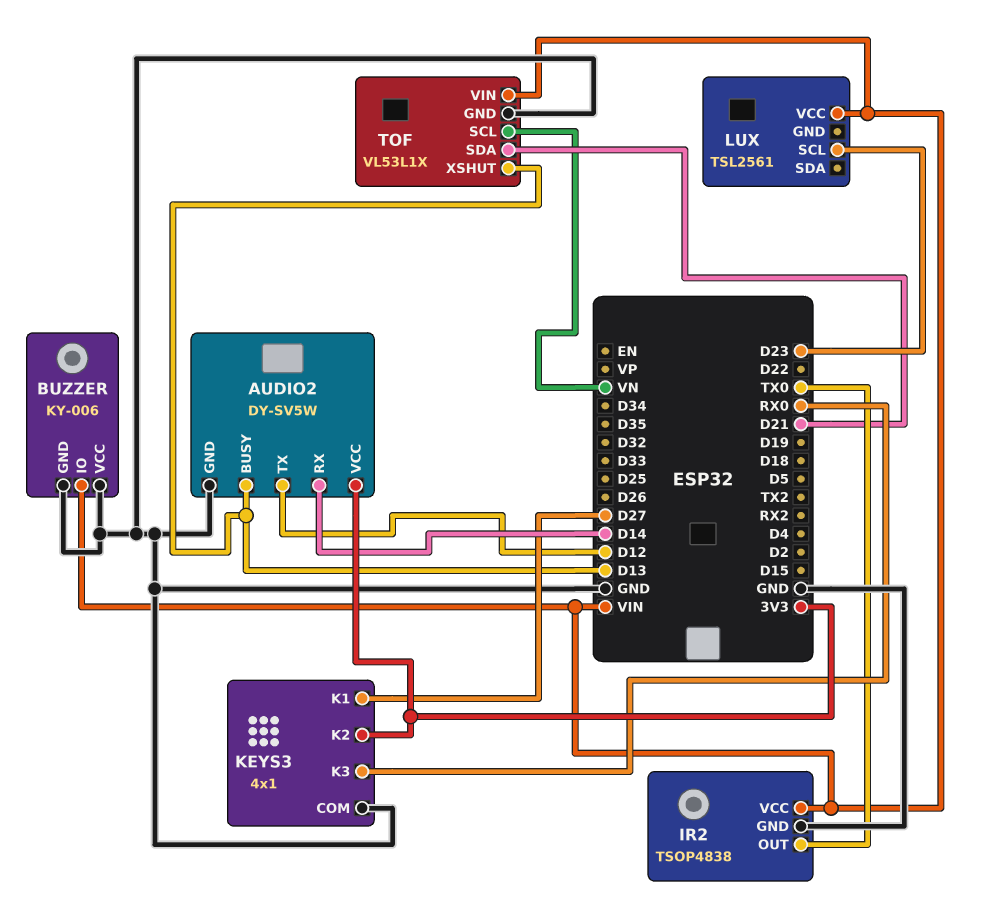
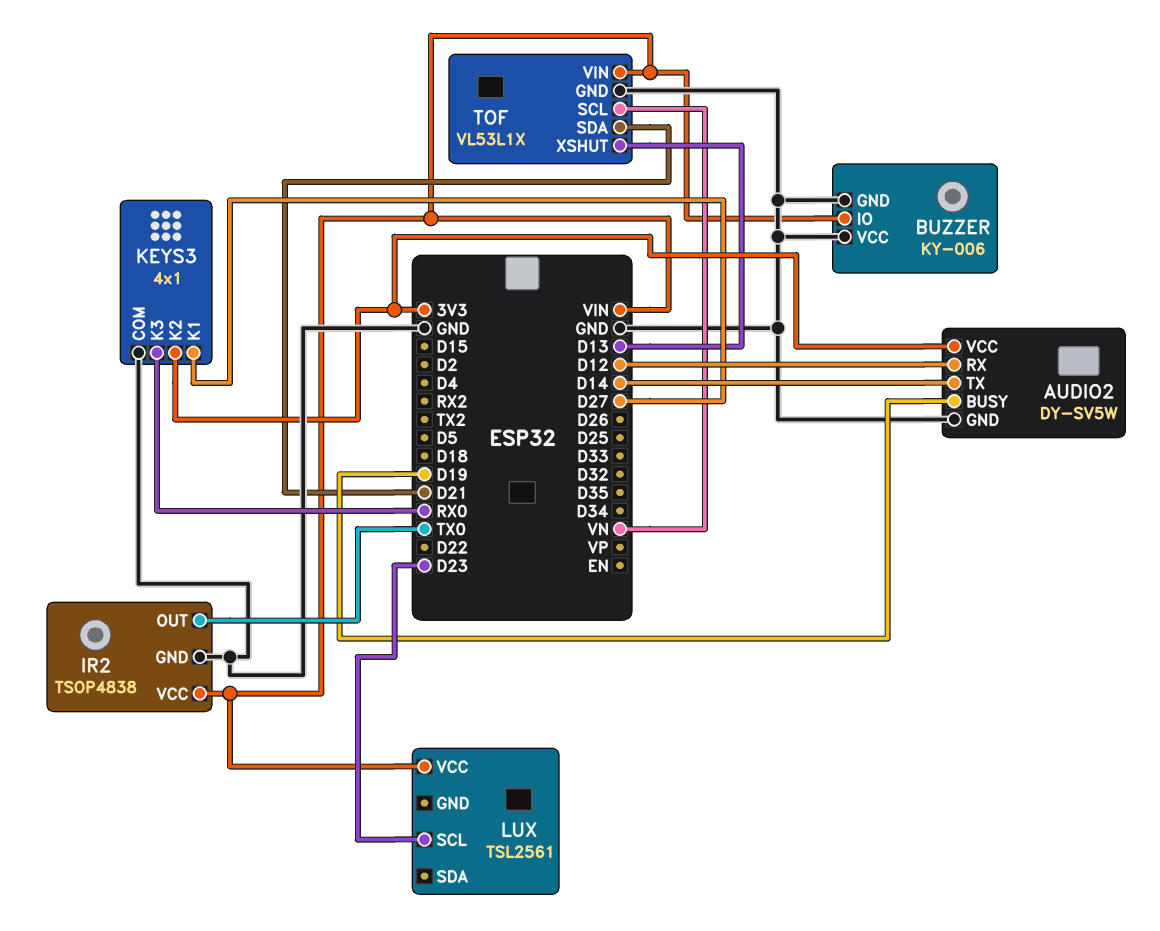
AUDIO2 pin BUSY: D13 -> D19
AUDIO2 pin RX: D14 -> D12
AUDIO2 pin TX: D12 -> D14

